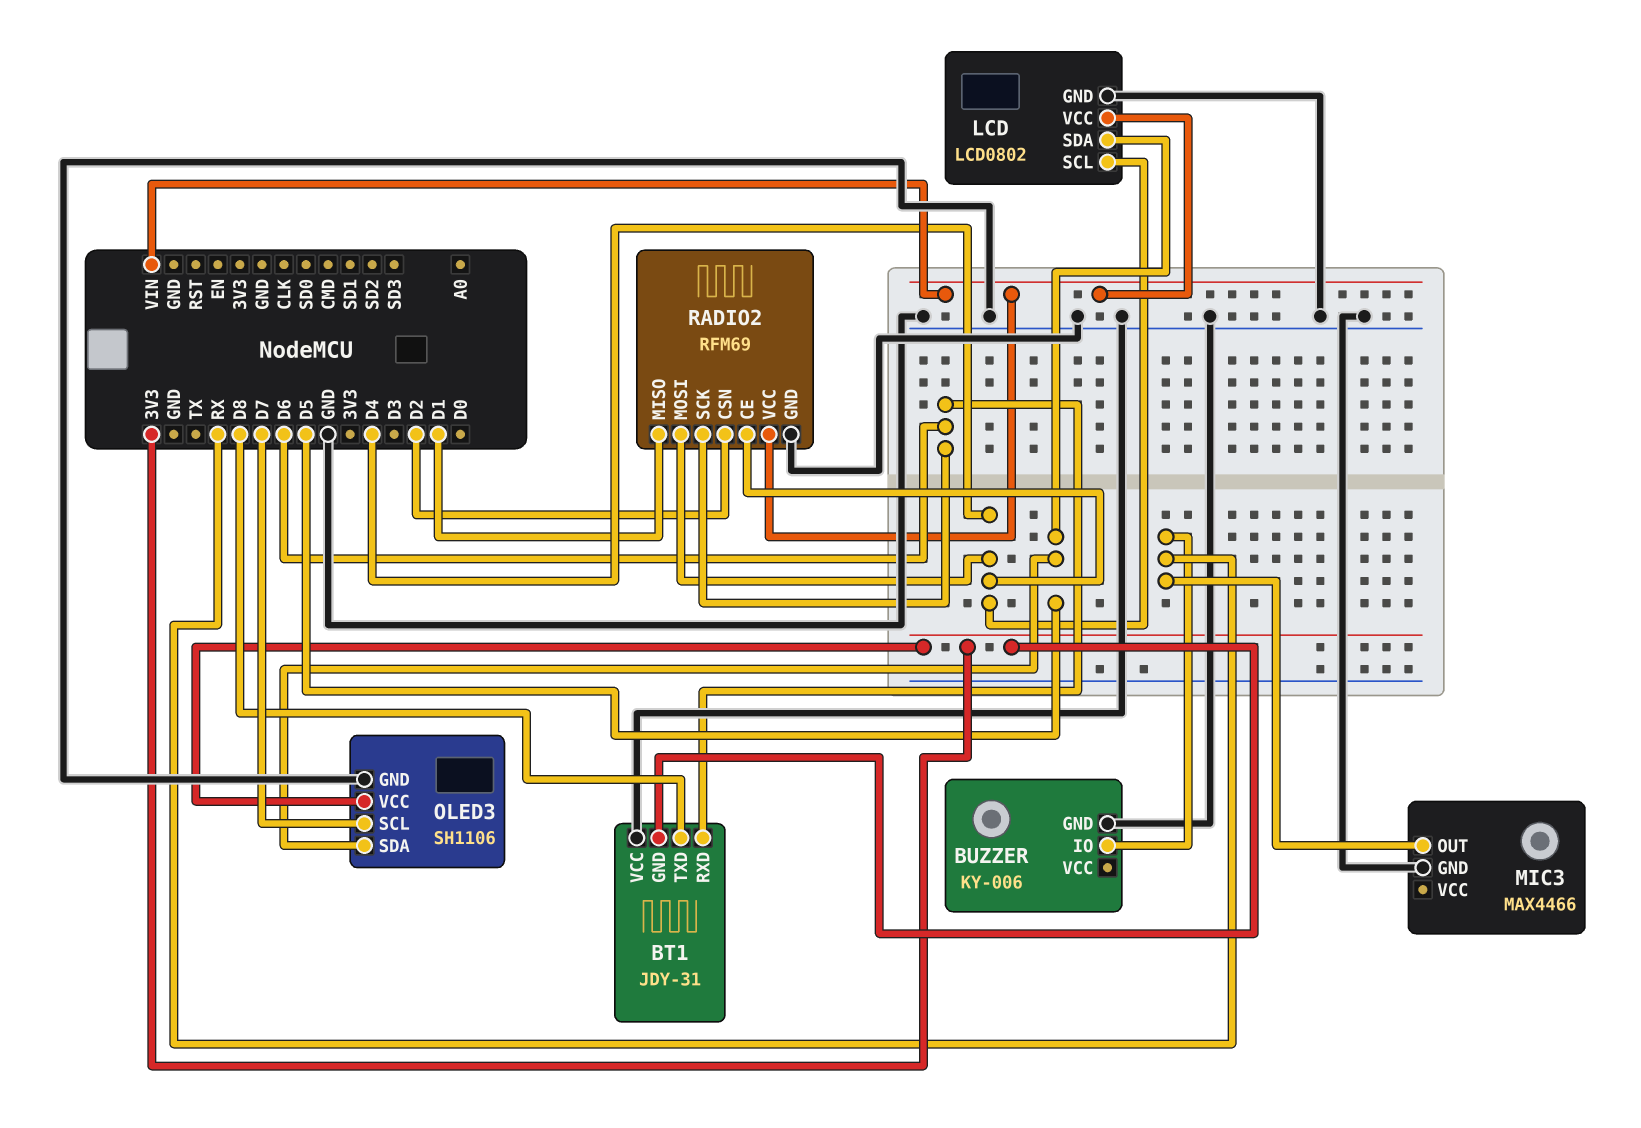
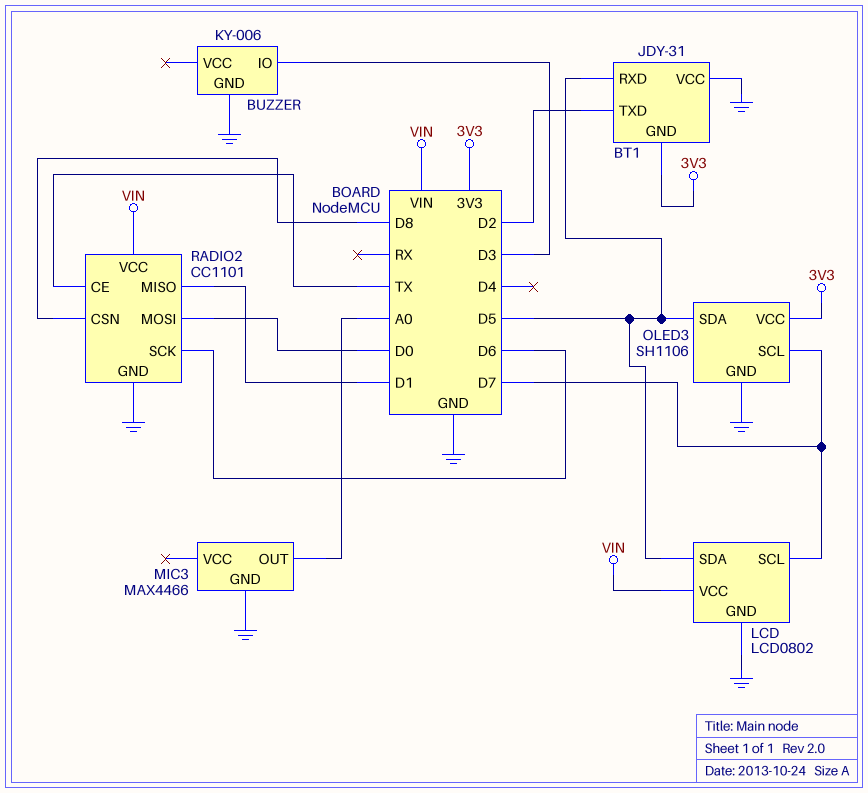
BT1 pin RXD: D6 -> D5
BT1 pin TXD: D8 -> D2
BUZZER pin IO: RX -> D3
LCD pin SCL: D4 -> D7
MIC3 pin OUT: RX -> A0
RADIO2: RFM69 -> CC1101
RADIO2 pin CE: D4 -> TX
RADIO2 pin CSN: D2 -> D8
RADIO2 pin MOSI: D4 -> D0

